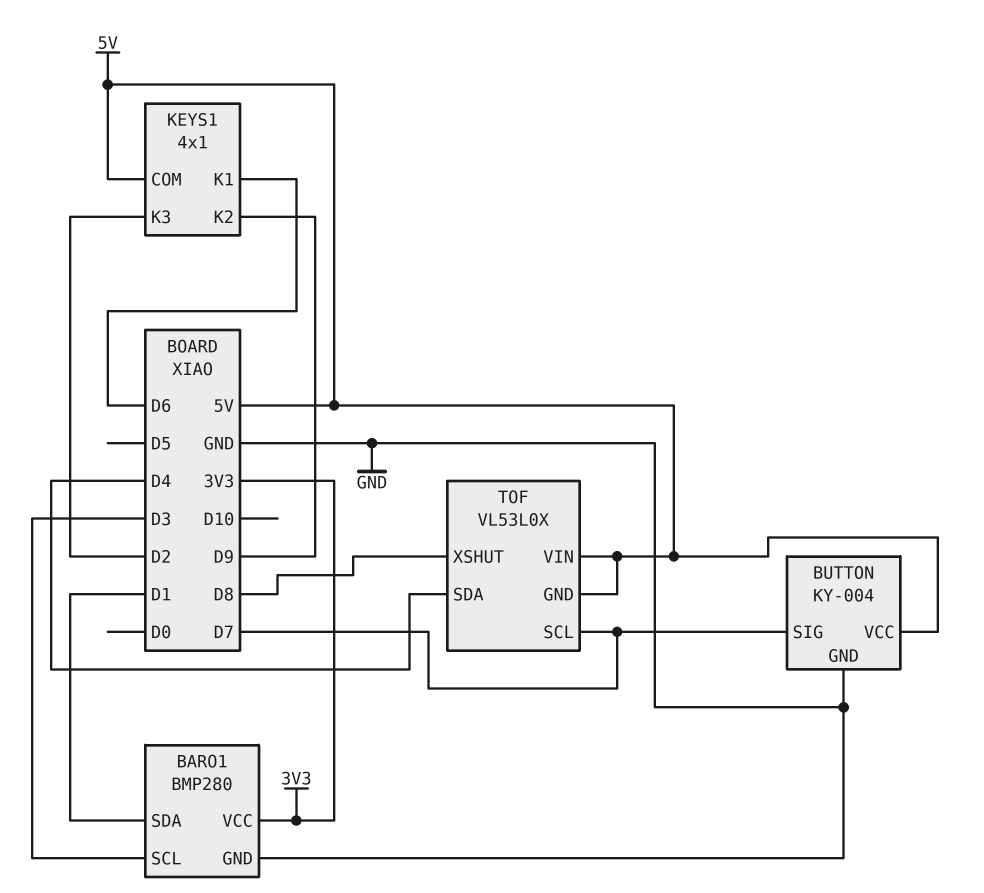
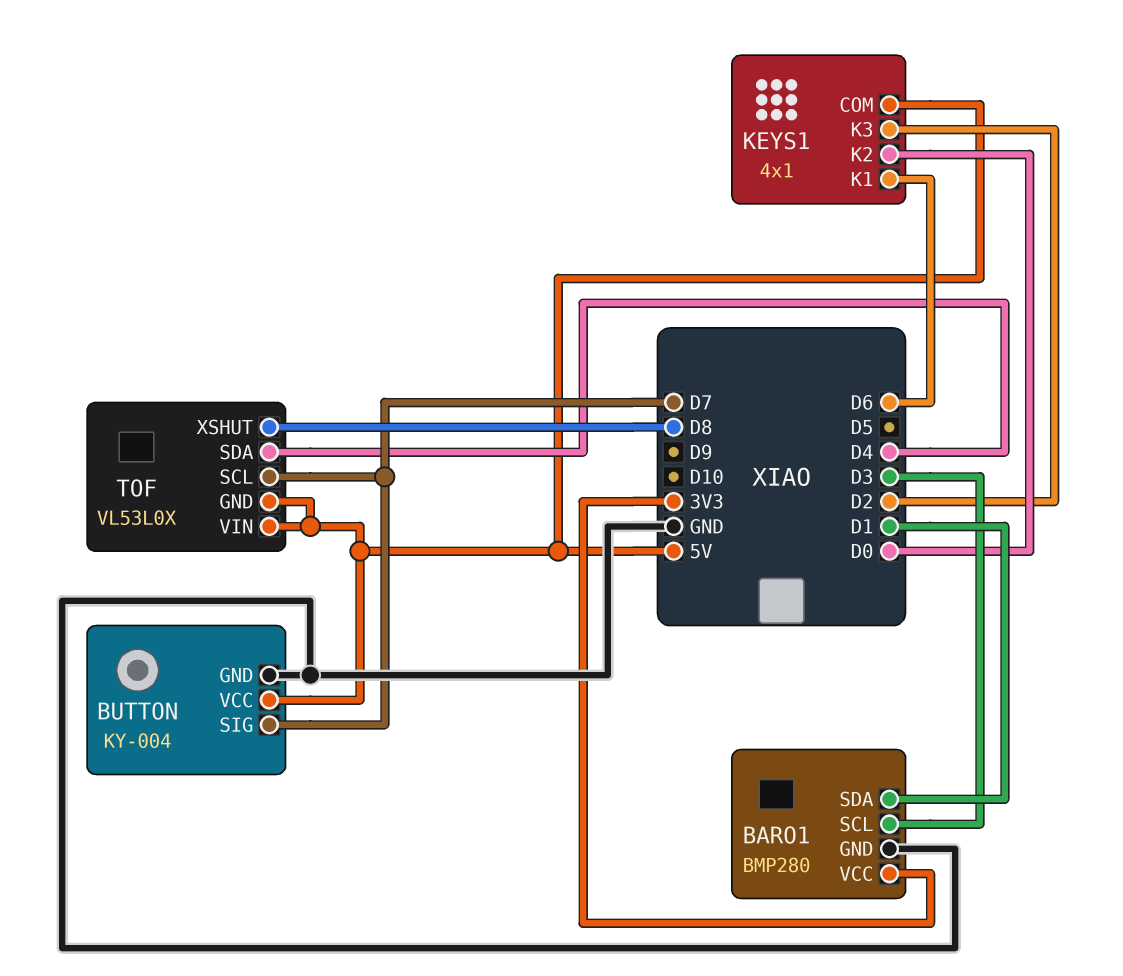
KEYS1 pin K2: D9 -> D0

